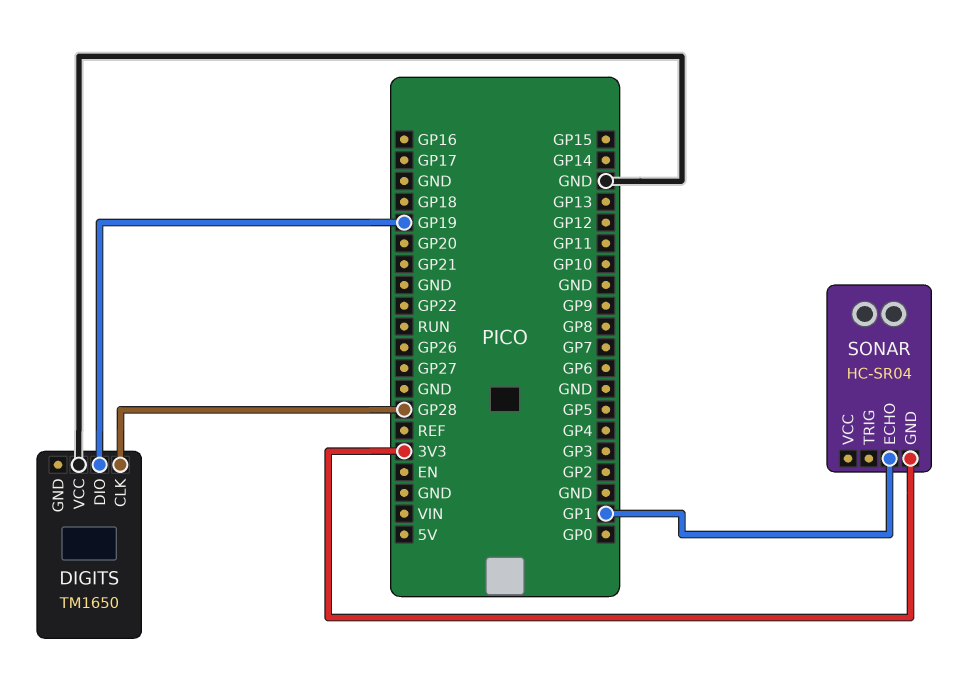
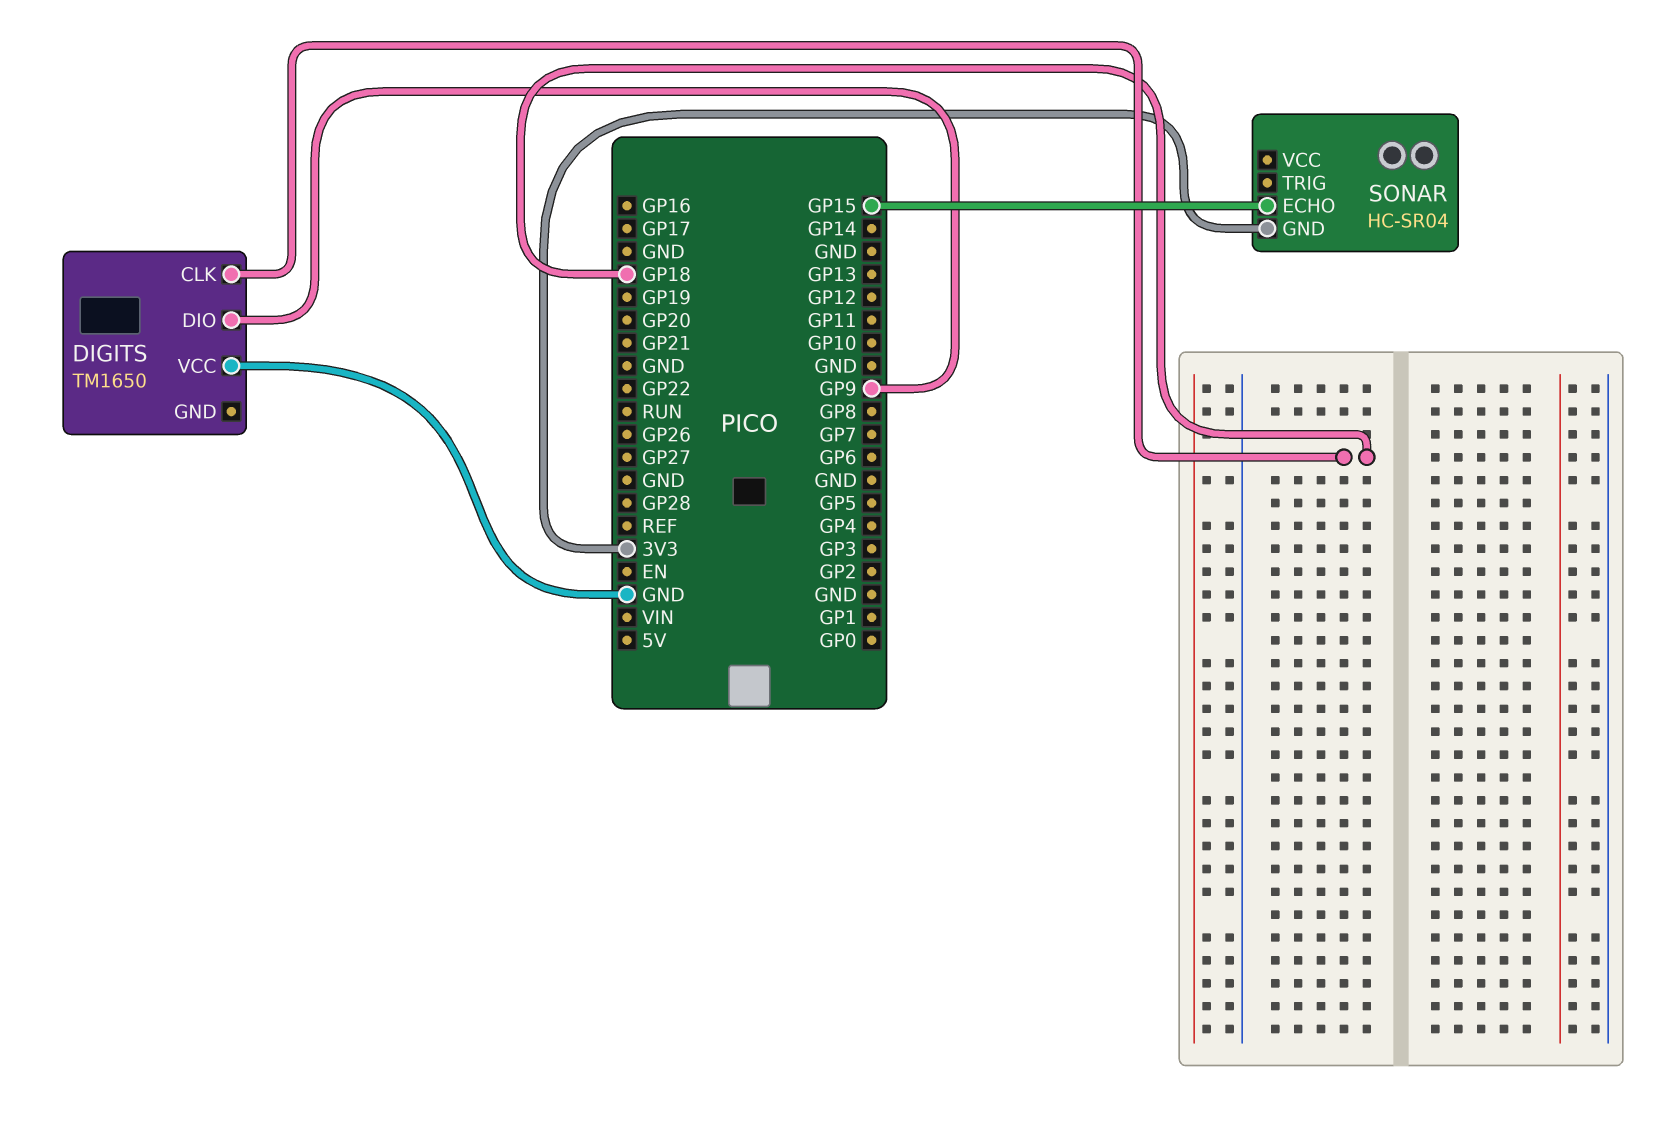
DIGITS pin CLK: GP28 -> GP18
DIGITS pin DIO: GP19 -> GP9
SONAR pin ECHO: GP1 -> GP15

